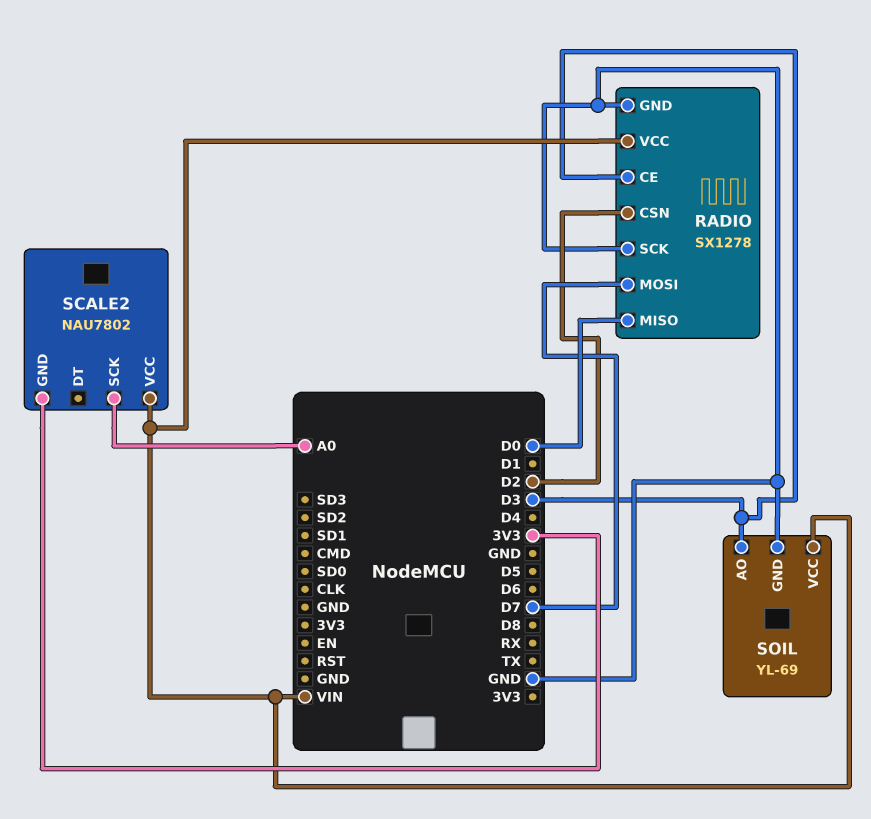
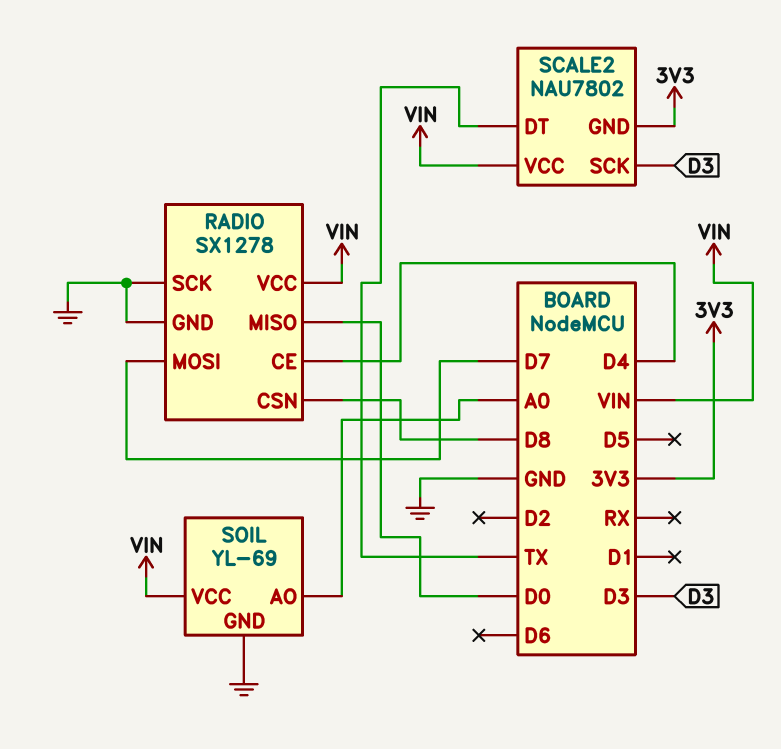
RADIO pin CE: D3 -> D4
RADIO pin CSN: D2 -> D8
SCALE2 pin DT: none -> TX
SCALE2 pin SCK: A0 -> D3
SOIL pin AO: D3 -> A0

